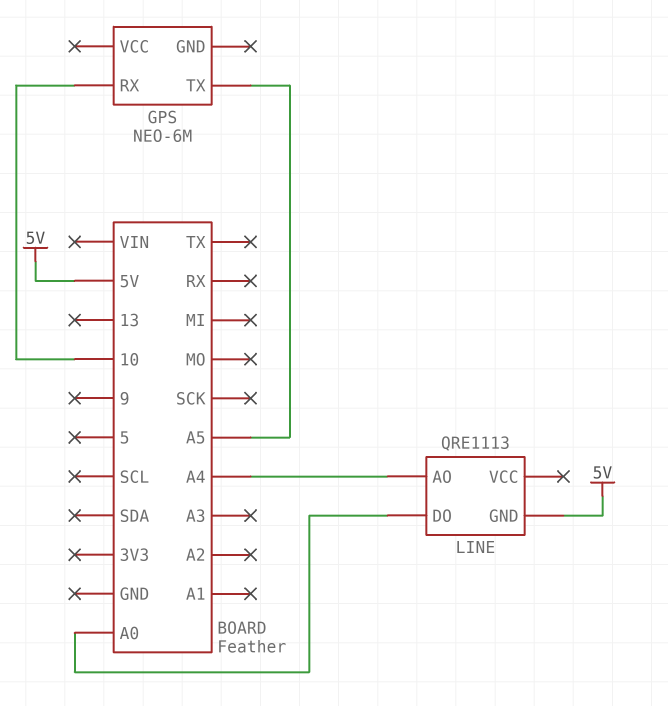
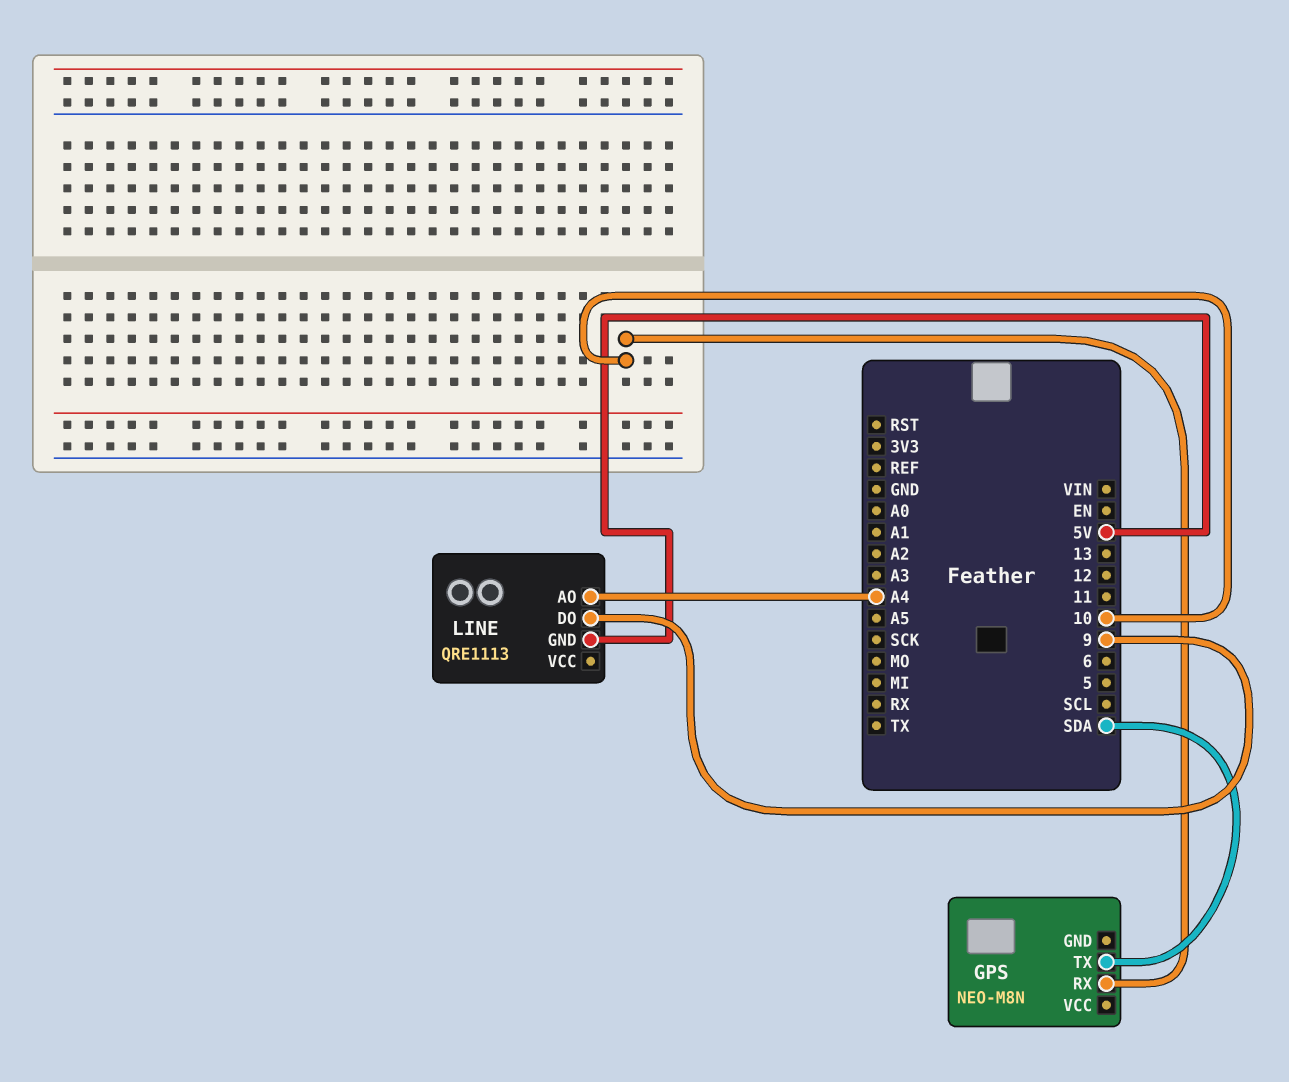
GPS: NEO-6M -> NEO-M8N
GPS pin TX: A5 -> SDA
LINE pin DO: A0 -> 9

